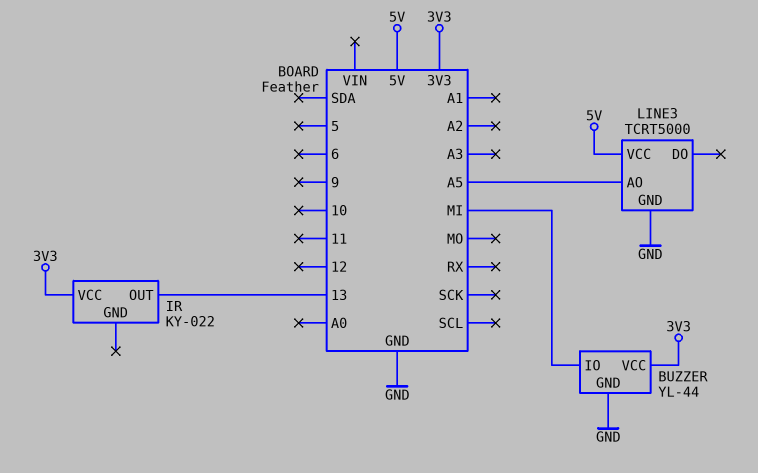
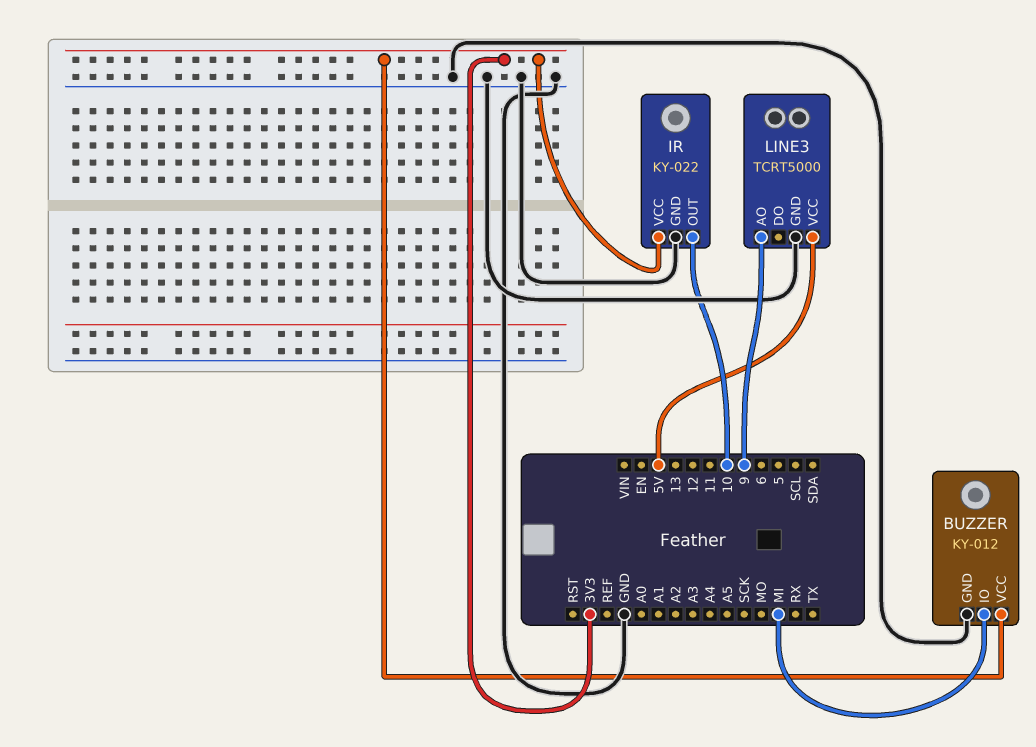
BUZZER: YL-44 -> KY-012
IR pin GND: none -> GND
IR pin OUT: 13 -> 10
LINE3 pin AO: A5 -> 9

